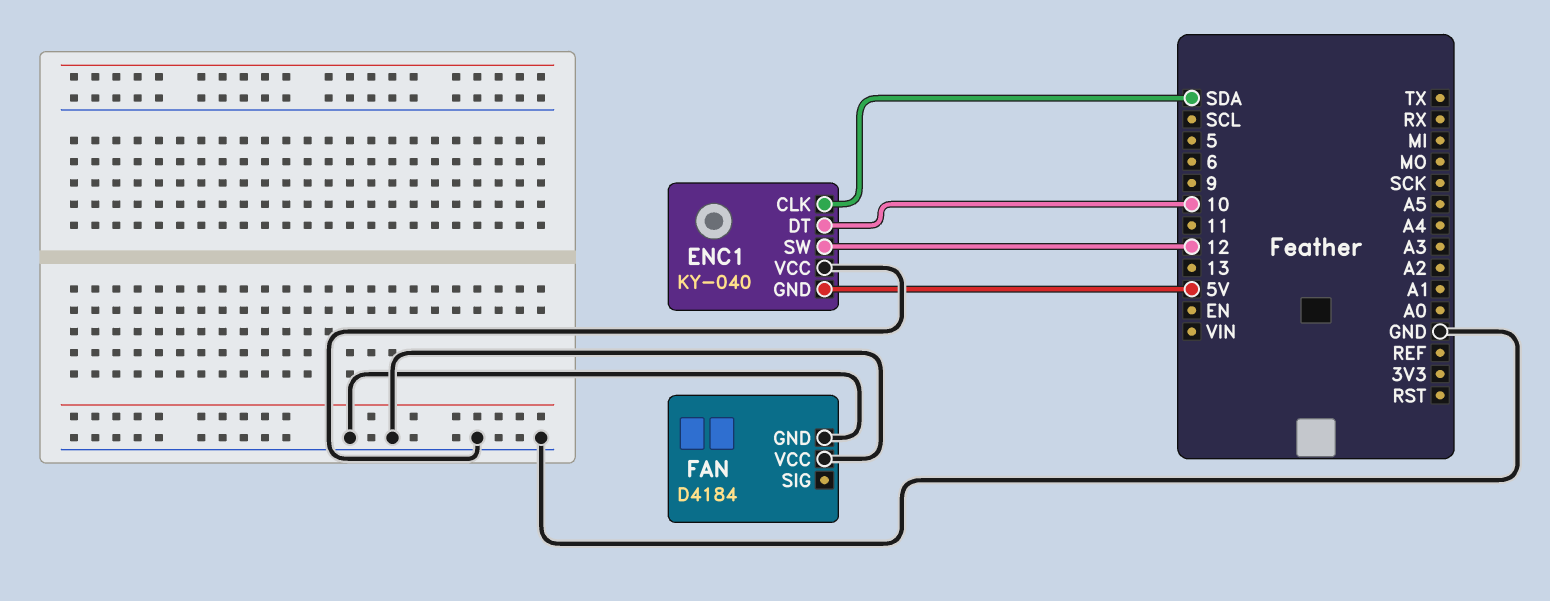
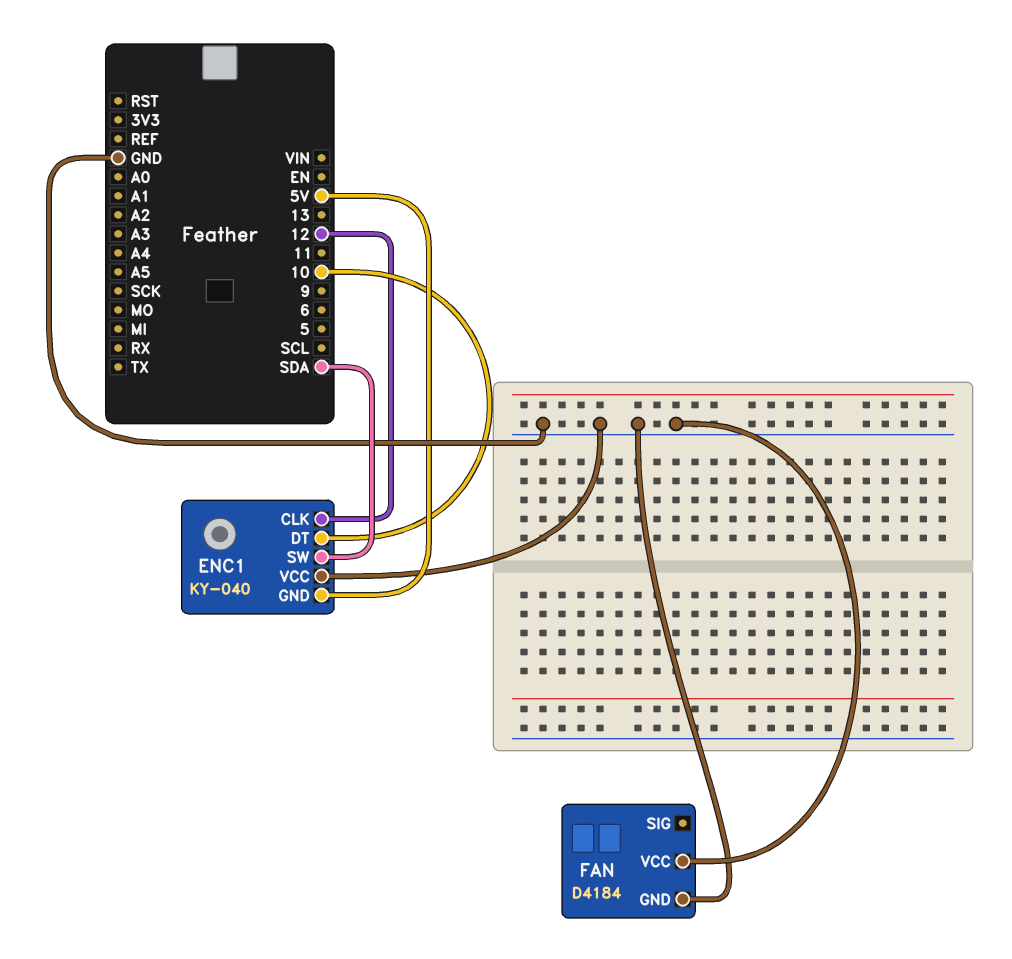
ENC1 pin CLK: SDA -> 12
ENC1 pin SW: 12 -> SDA

